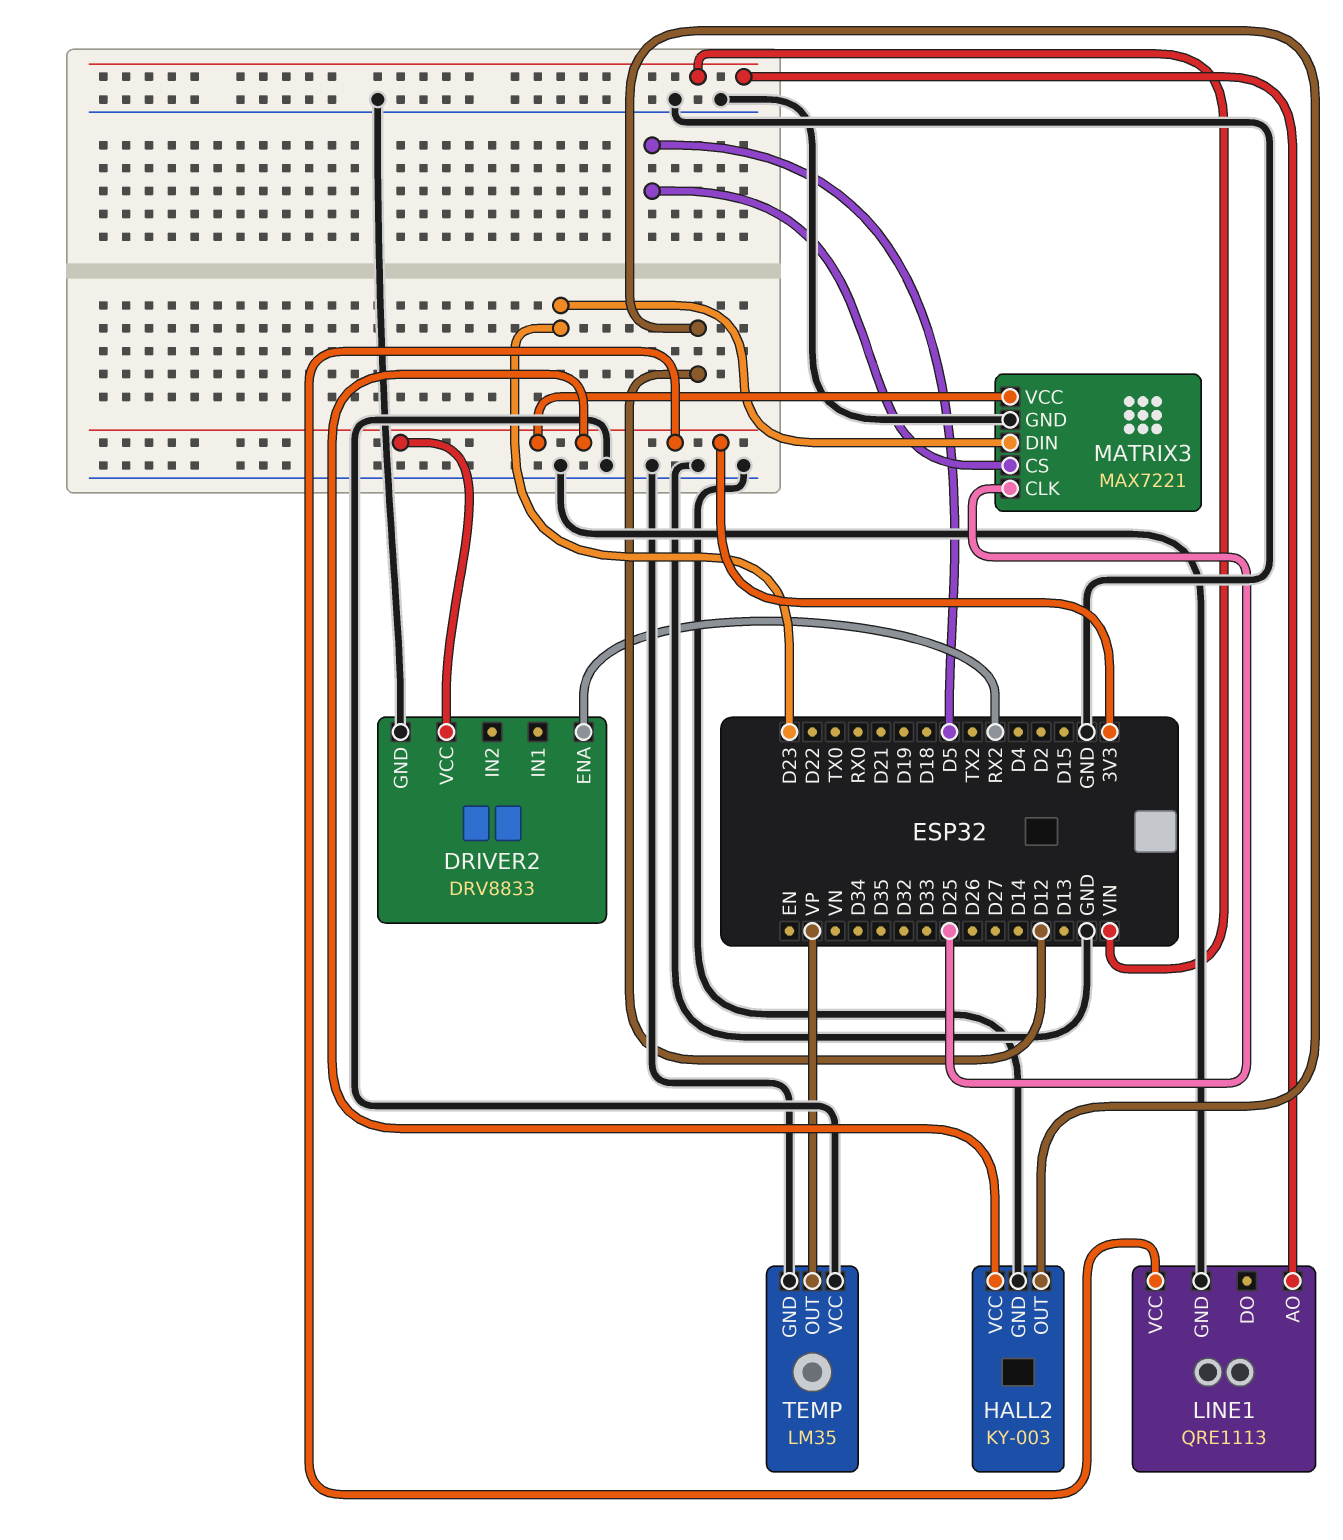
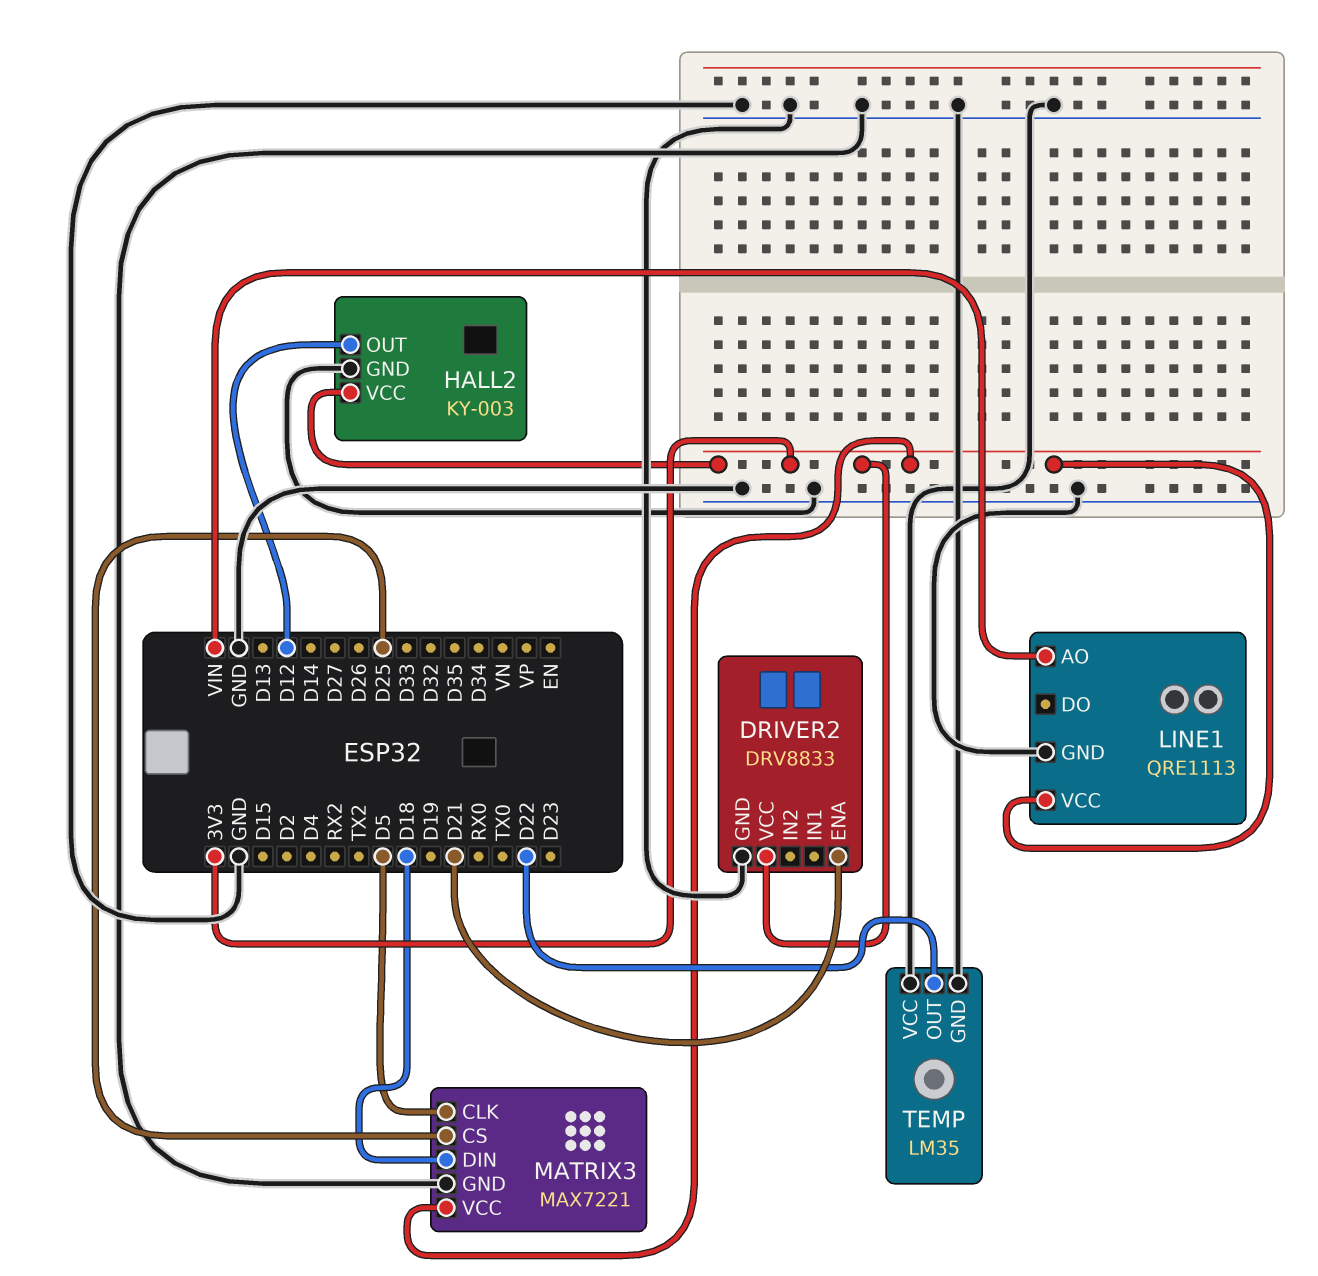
DRIVER2 pin ENA: RX2 -> D21
MATRIX3 pin CLK: D25 -> D5
MATRIX3 pin CS: D5 -> D25
MATRIX3 pin DIN: D23 -> D18
TEMP pin OUT: VP -> D22

